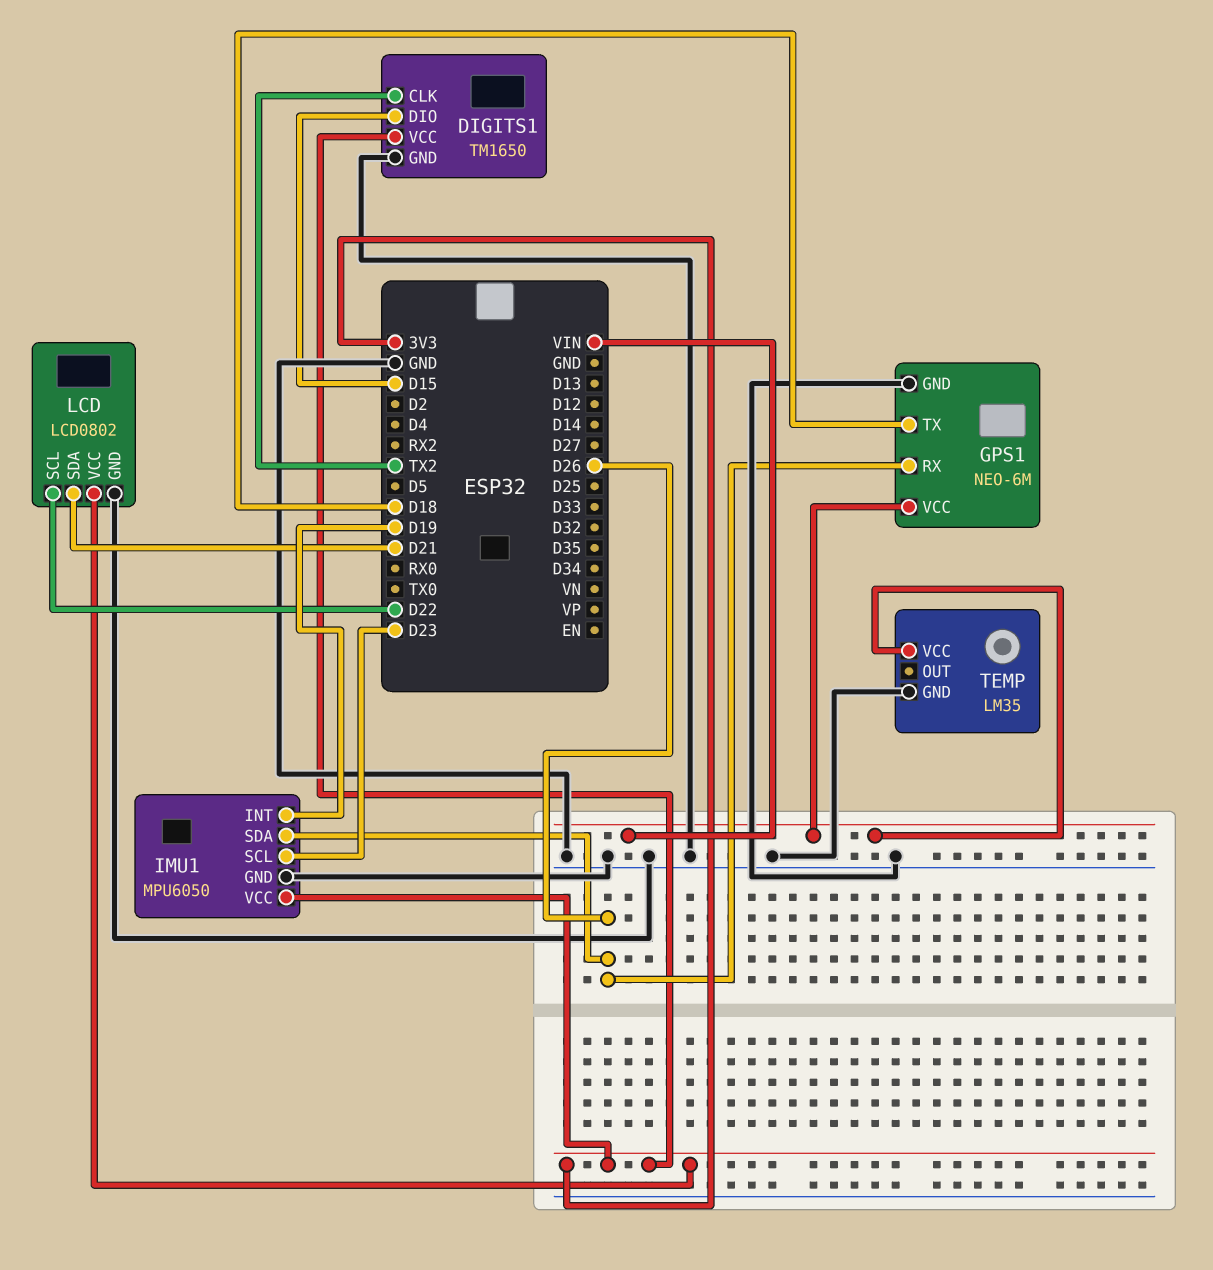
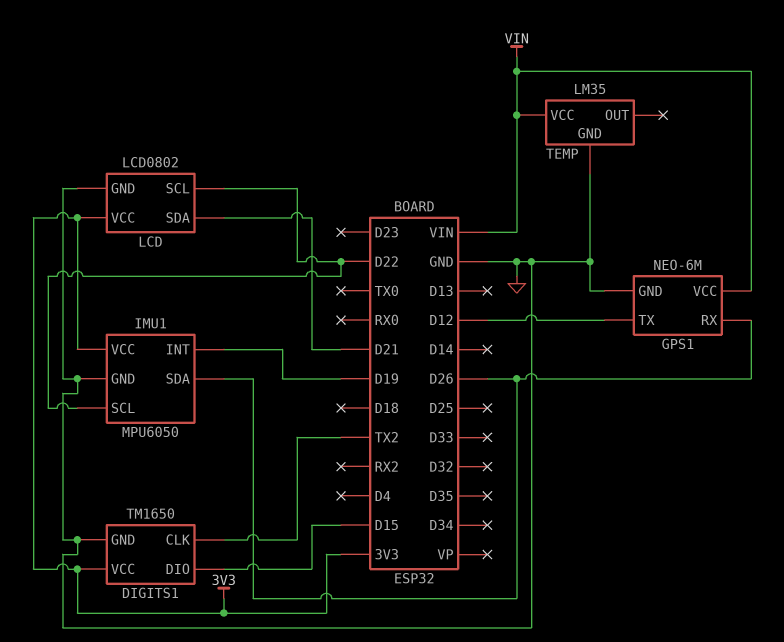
GPS1 pin TX: D18 -> D12
IMU1 pin SCL: D23 -> D22

